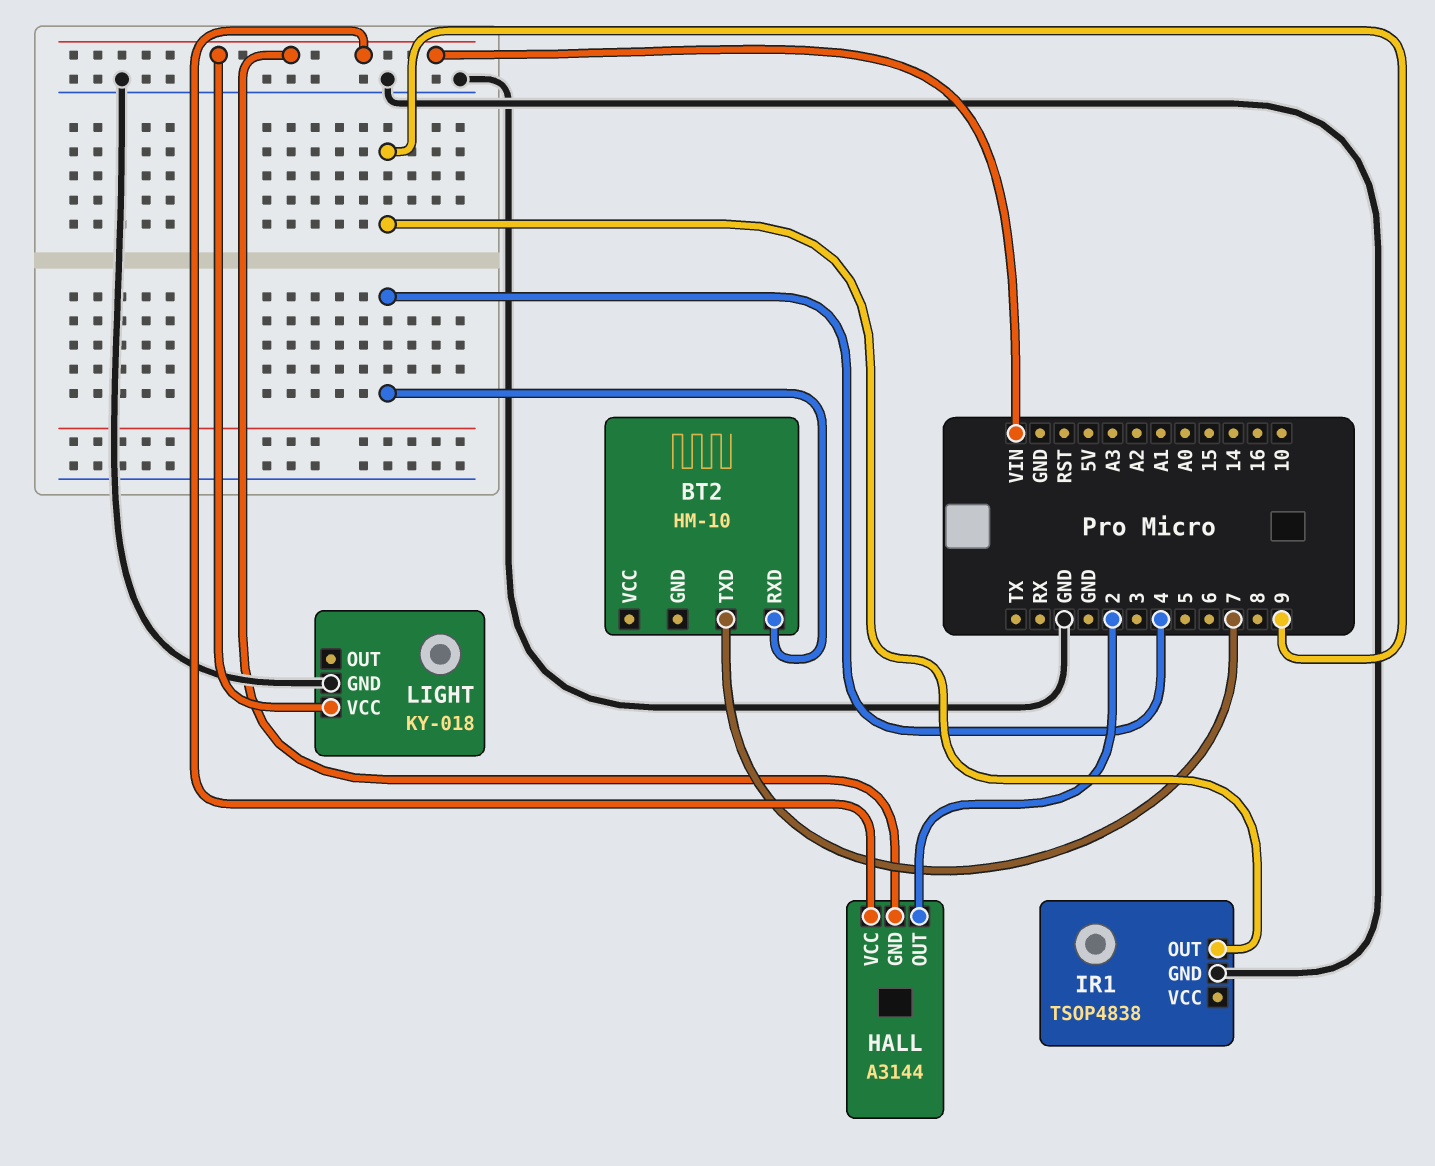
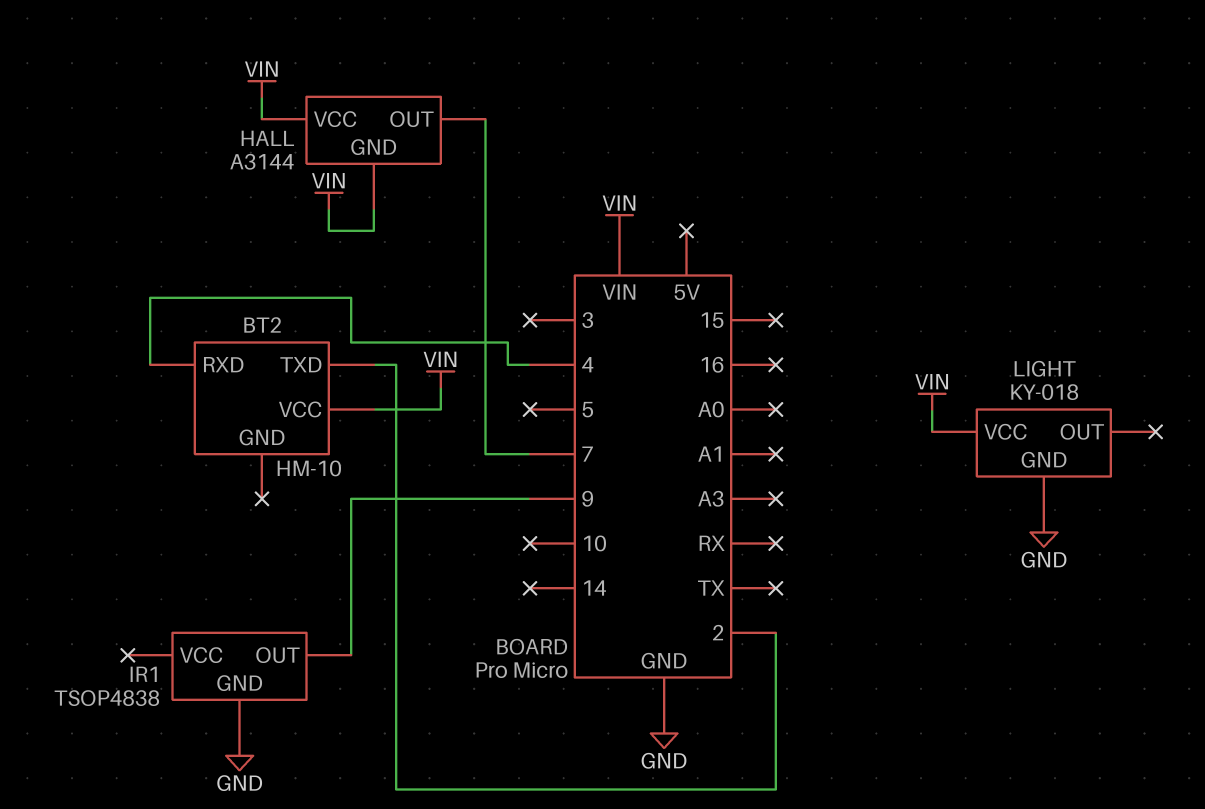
BT2 pin TXD: 7 -> 2
BT2 pin VCC: none -> VIN
HALL pin OUT: 2 -> 7

